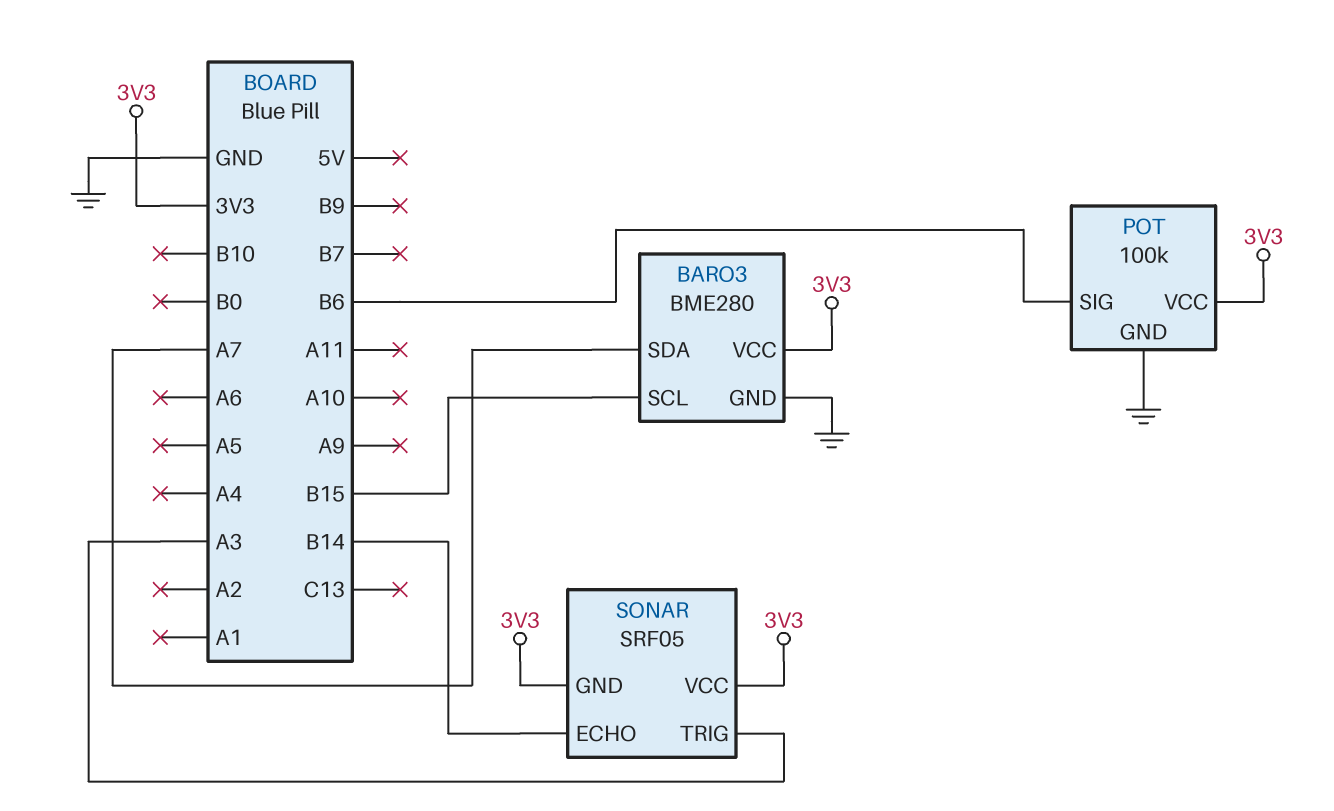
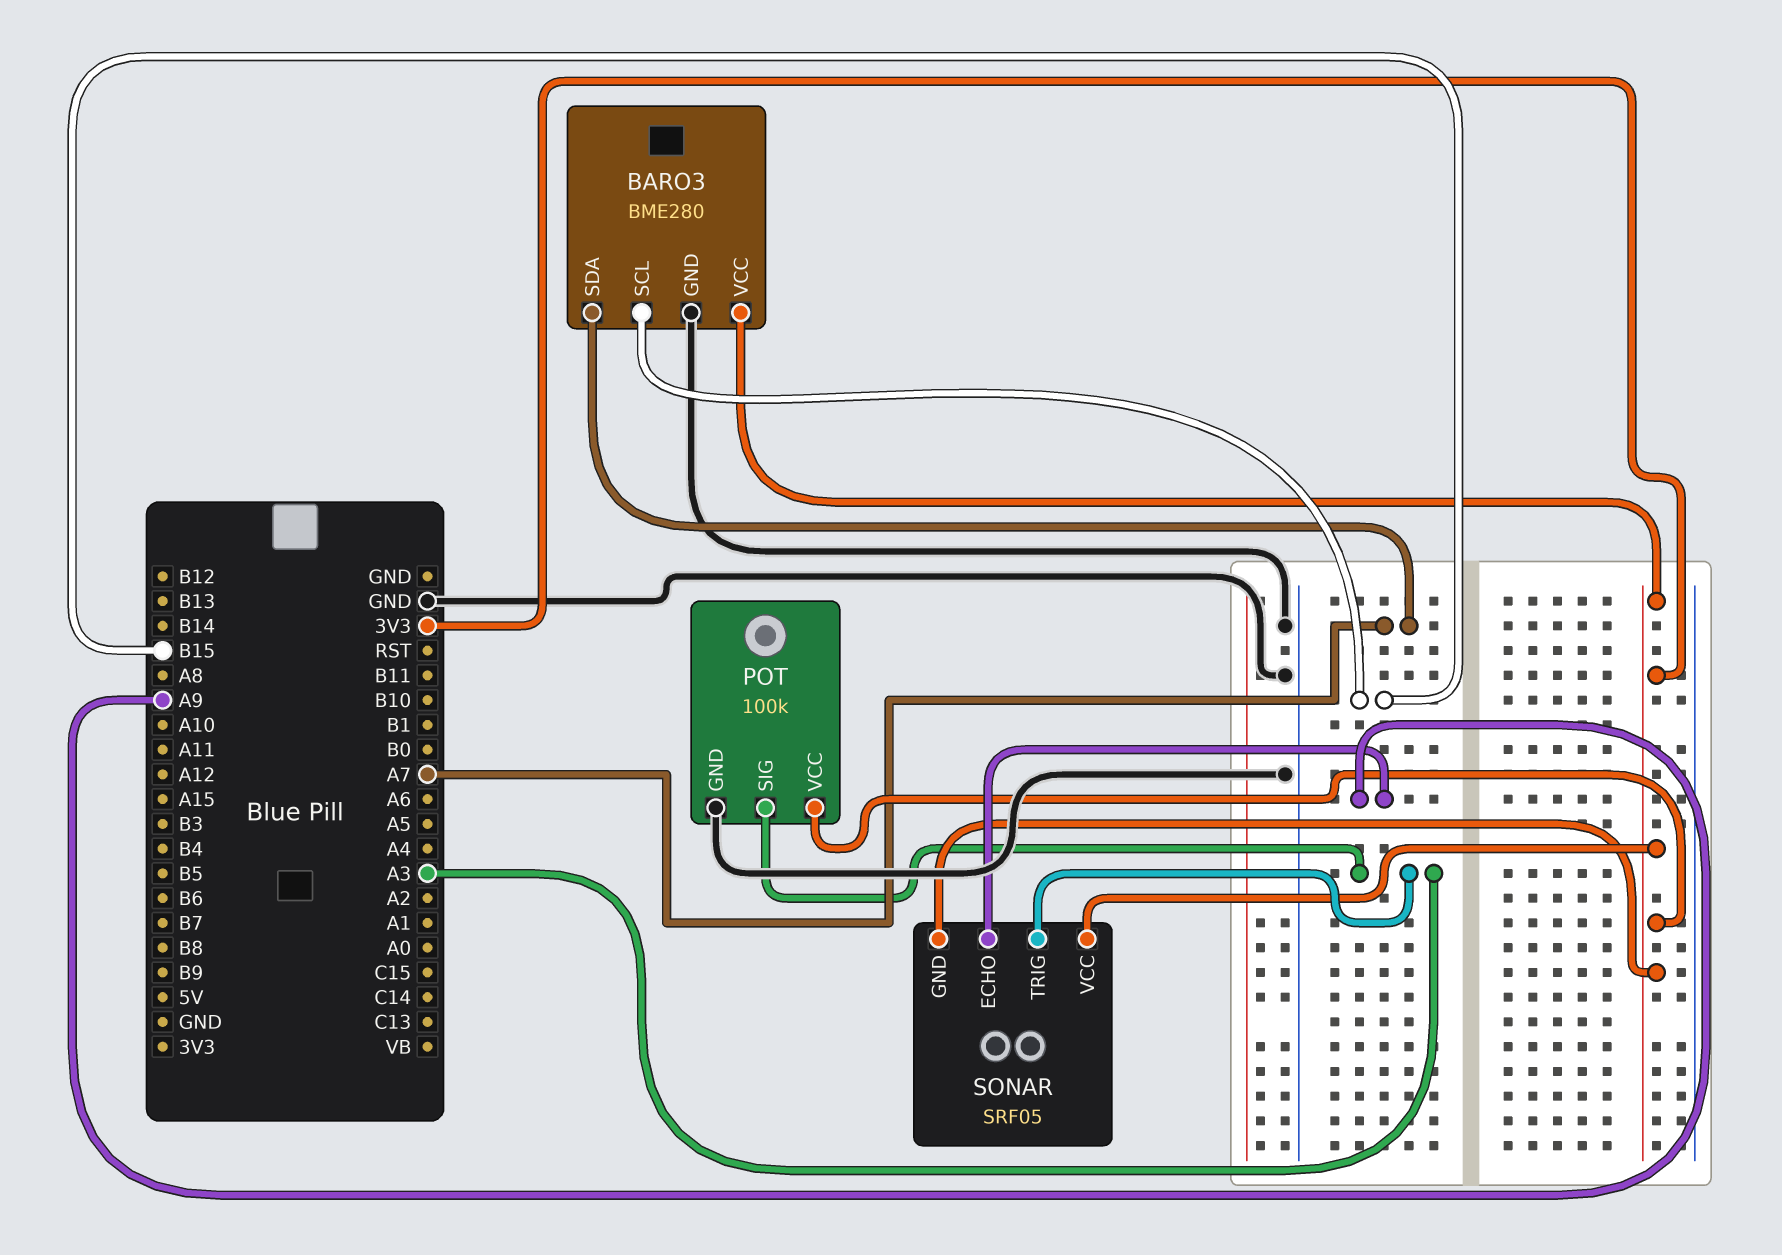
POT pin SIG: B6 -> A3
SONAR pin ECHO: B14 -> A9

